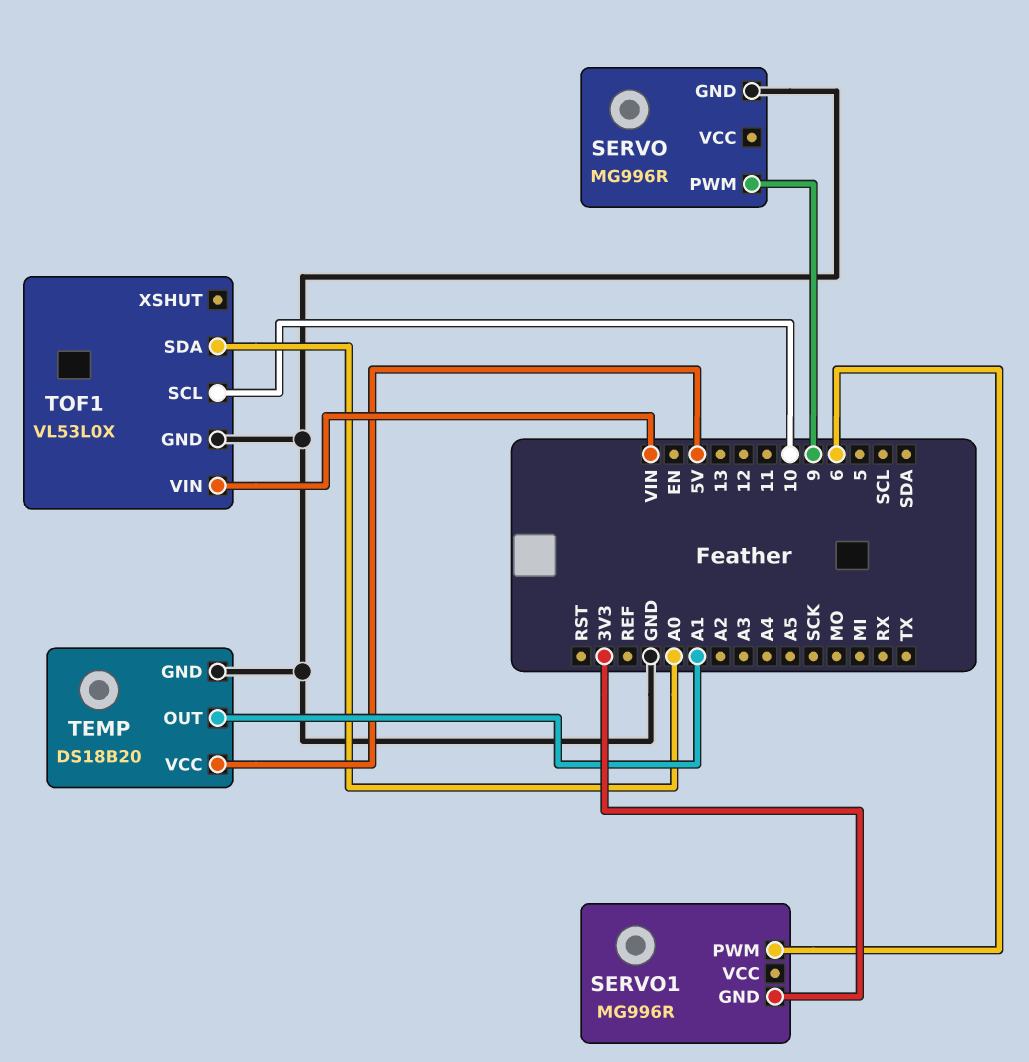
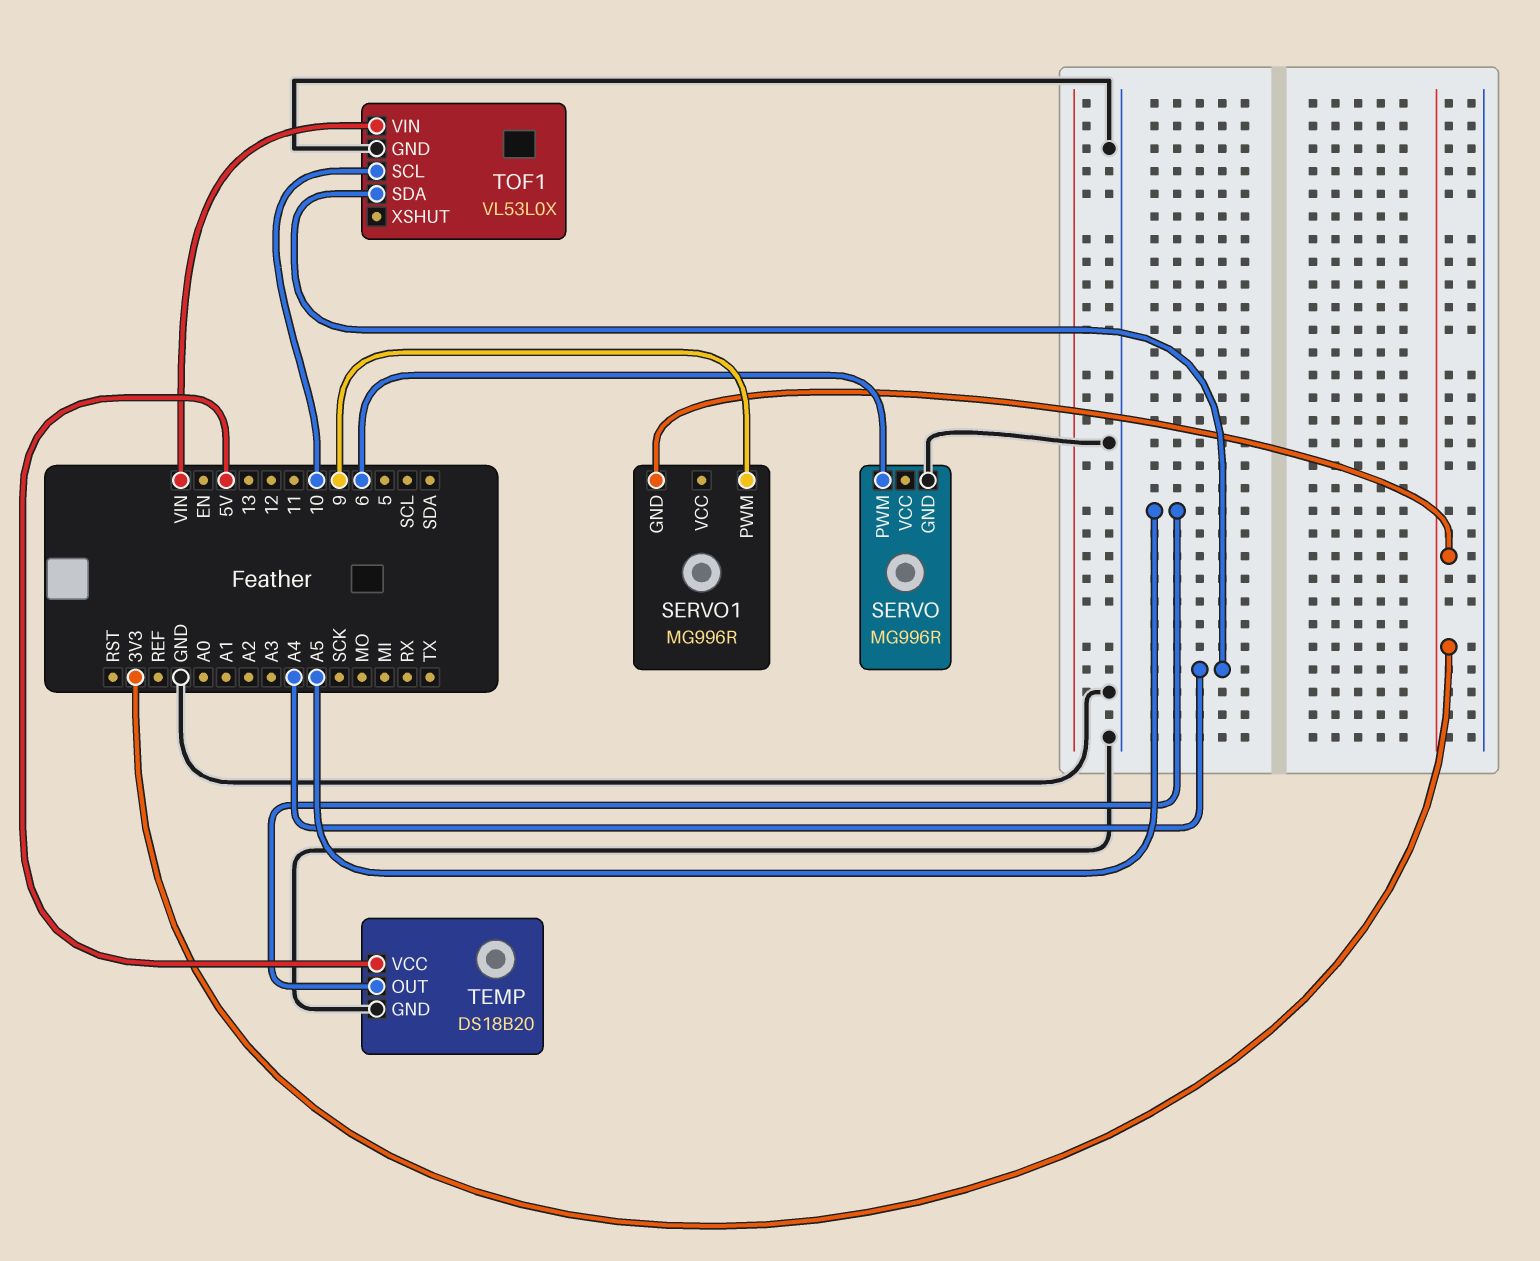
SERVO pin PWM: 9 -> 6
SERVO1 pin PWM: 6 -> 9
TEMP pin OUT: A1 -> A5
TOF1 pin SDA: A0 -> A4

